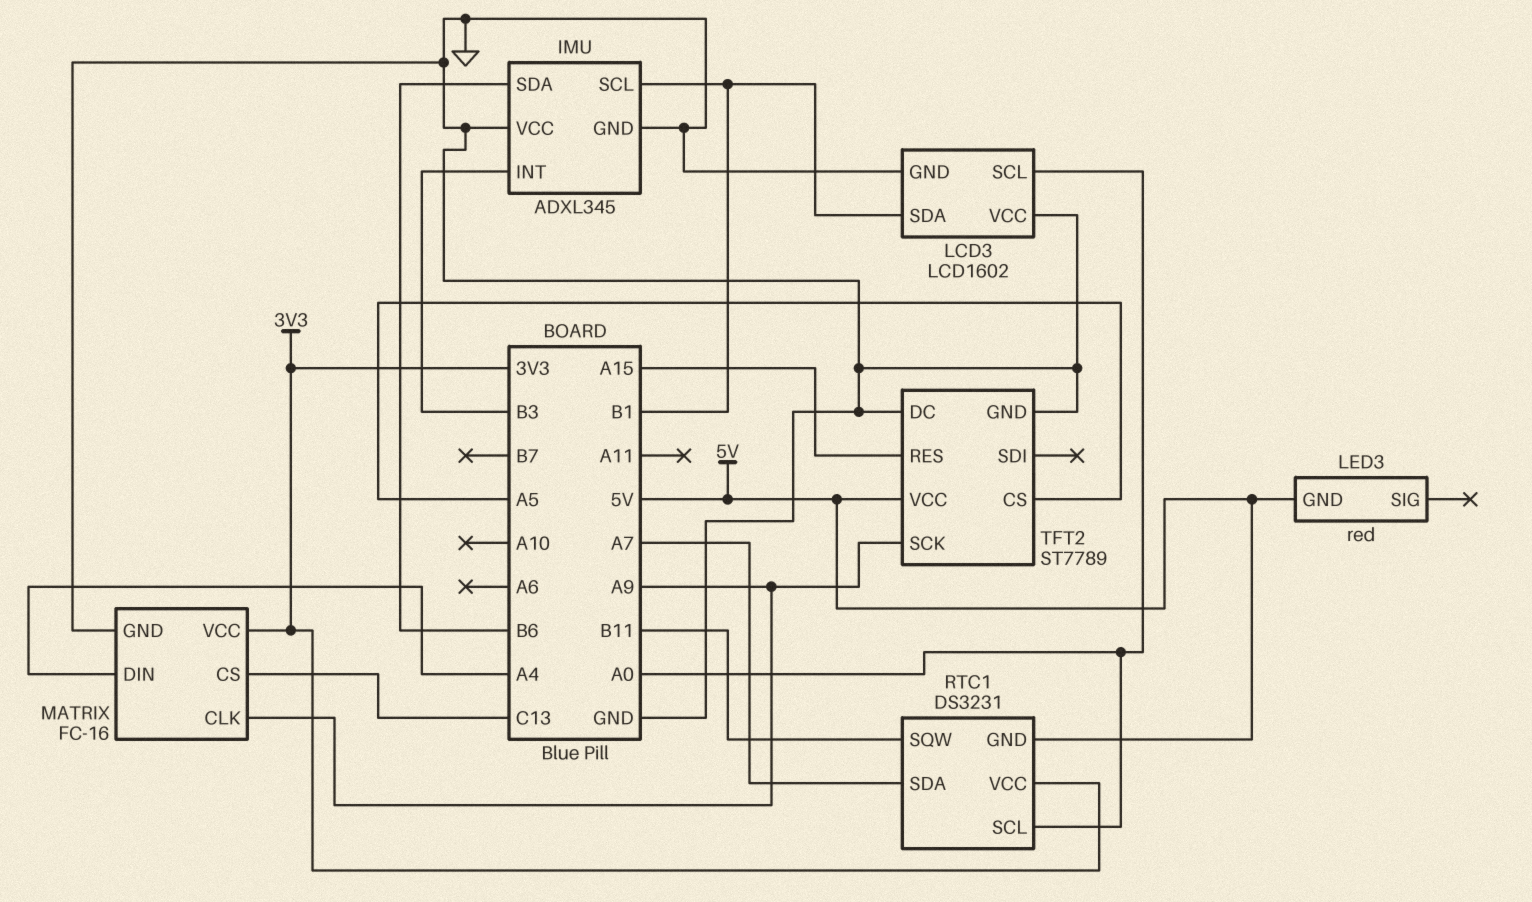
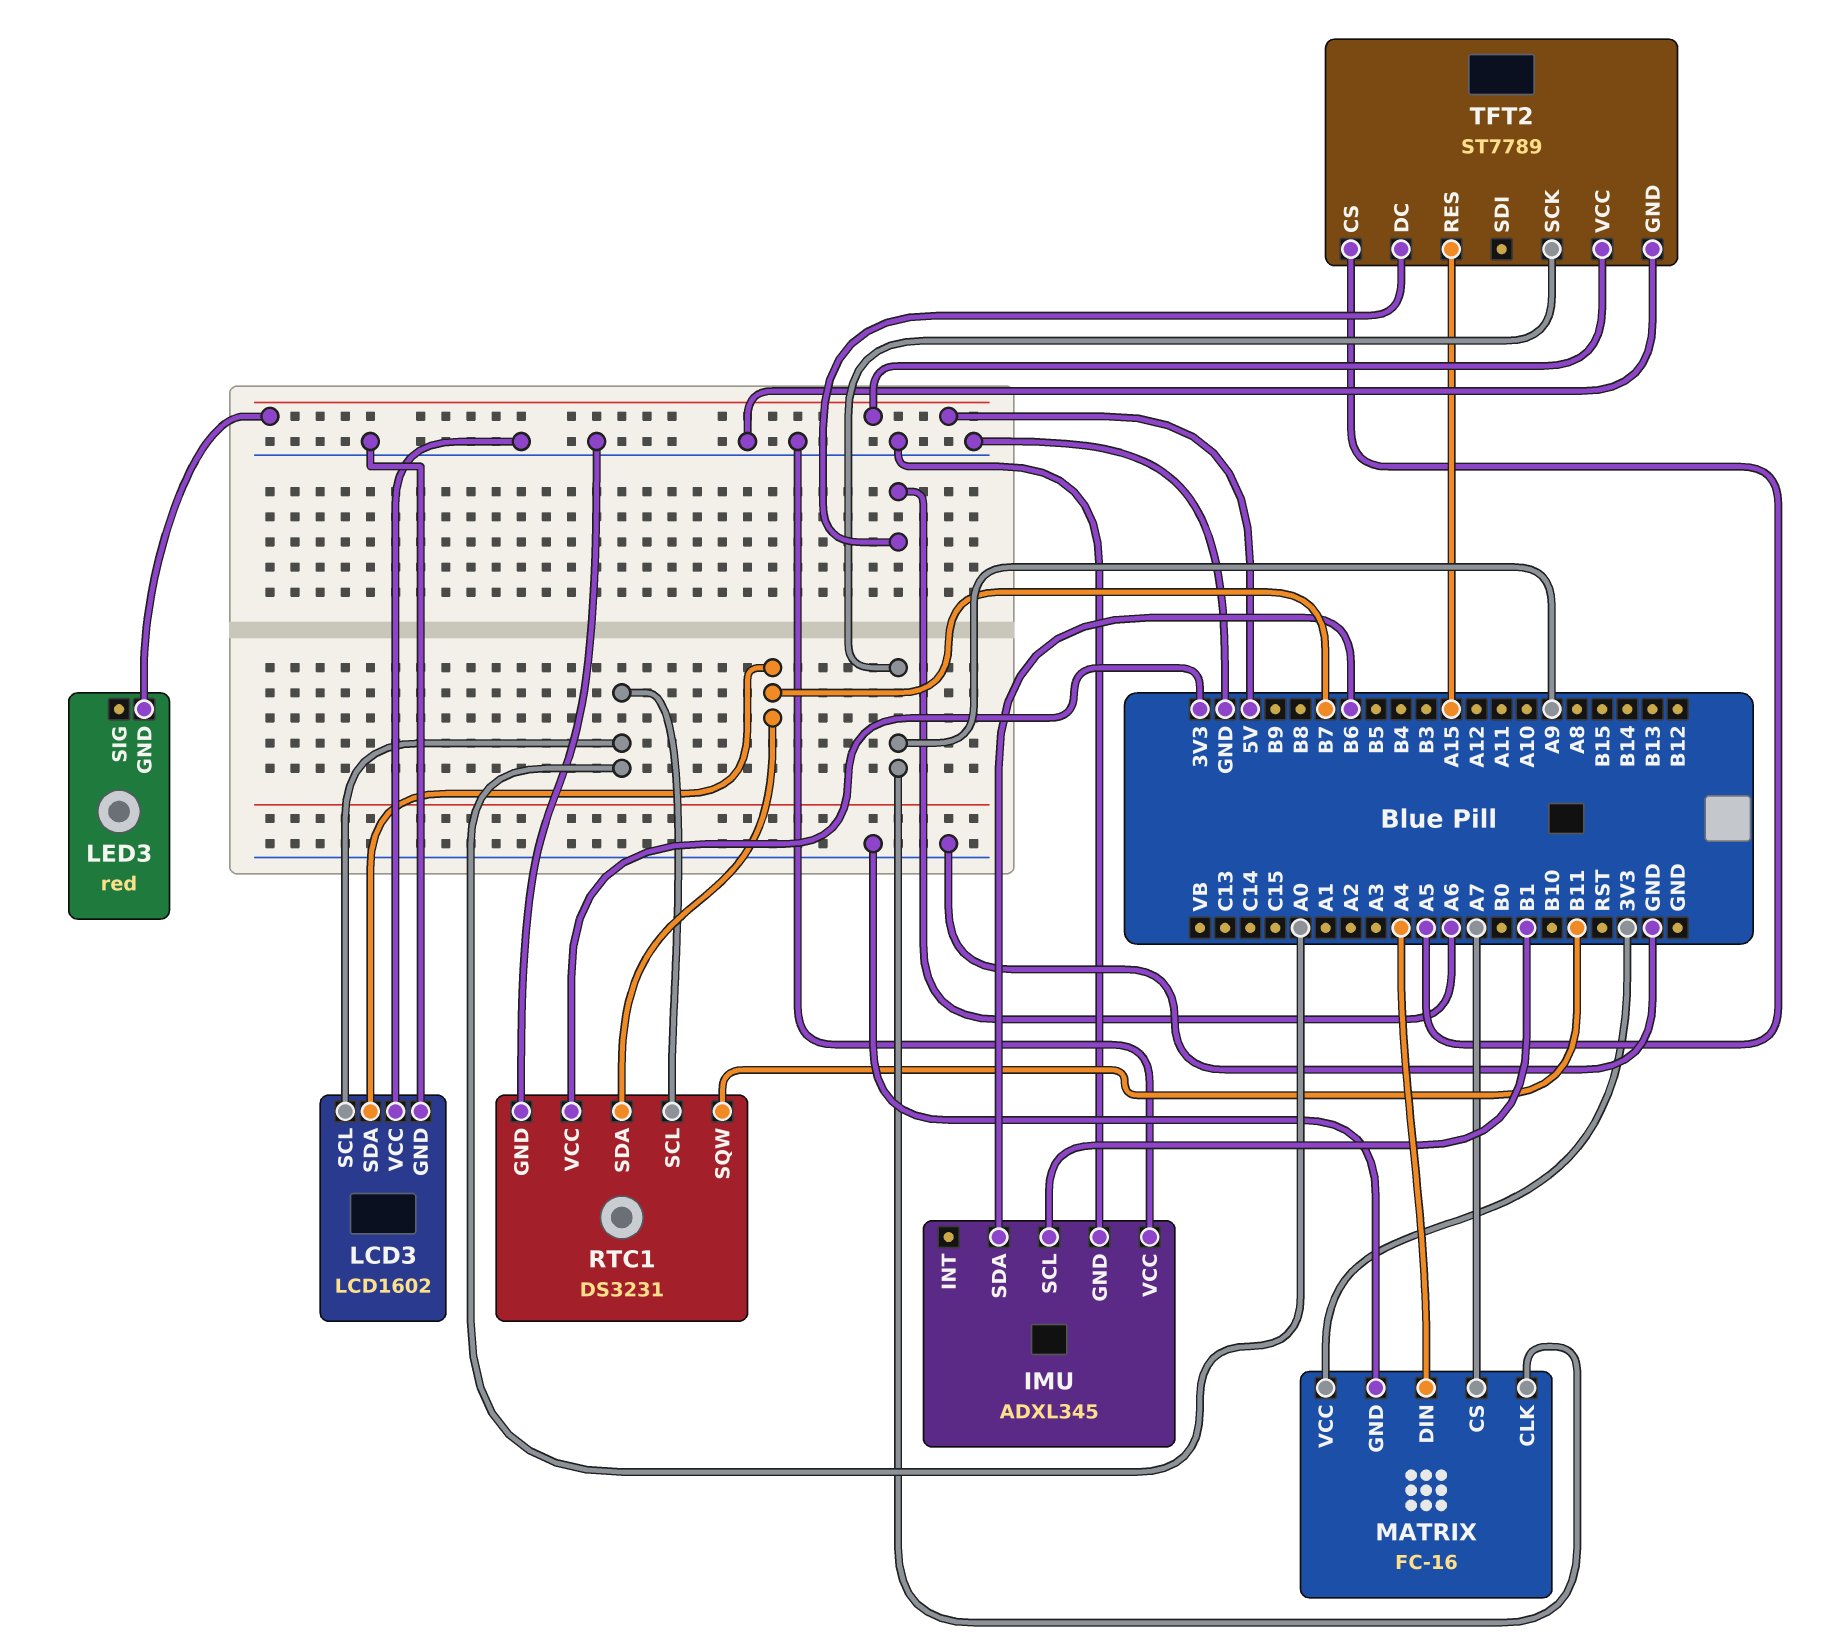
IMU pin INT: B3 -> none
LCD3 pin SDA: B1 -> B7
MATRIX pin CS: C13 -> A7
RTC1 pin GND: 5V -> GND
RTC1 pin SDA: A7 -> B7
TFT2 pin DC: GND -> A6

